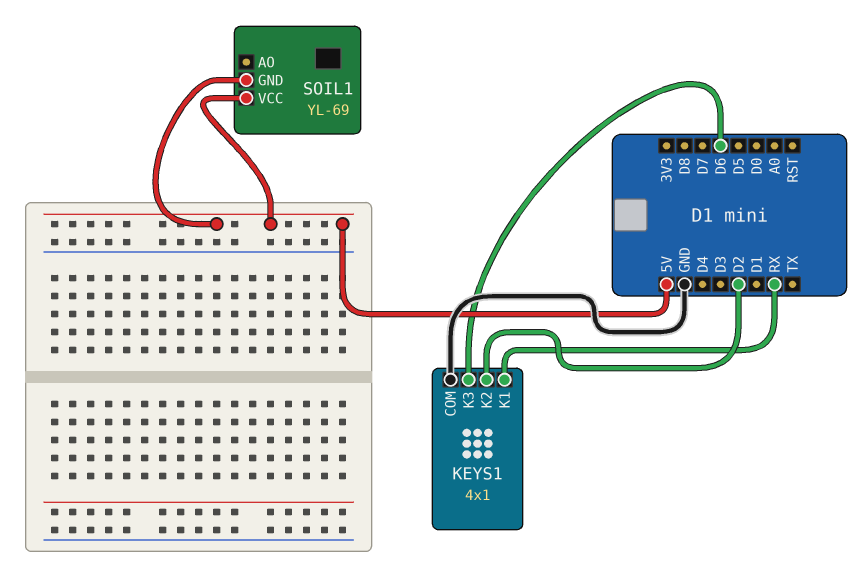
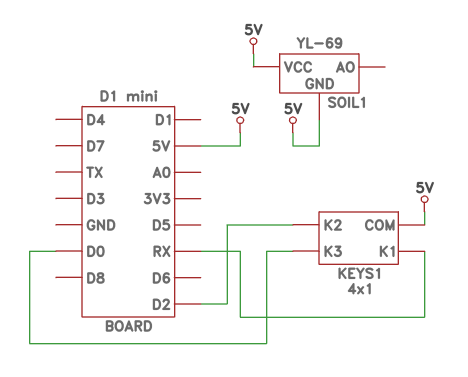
KEYS1 pin COM: GND -> 5V
KEYS1 pin K3: D6 -> D0

